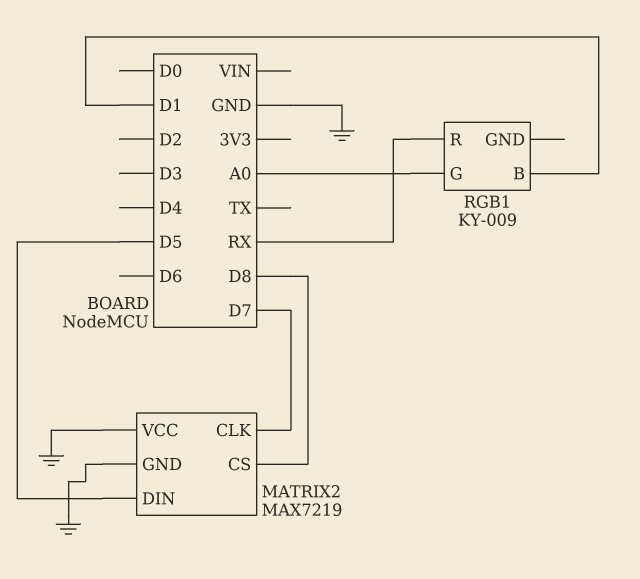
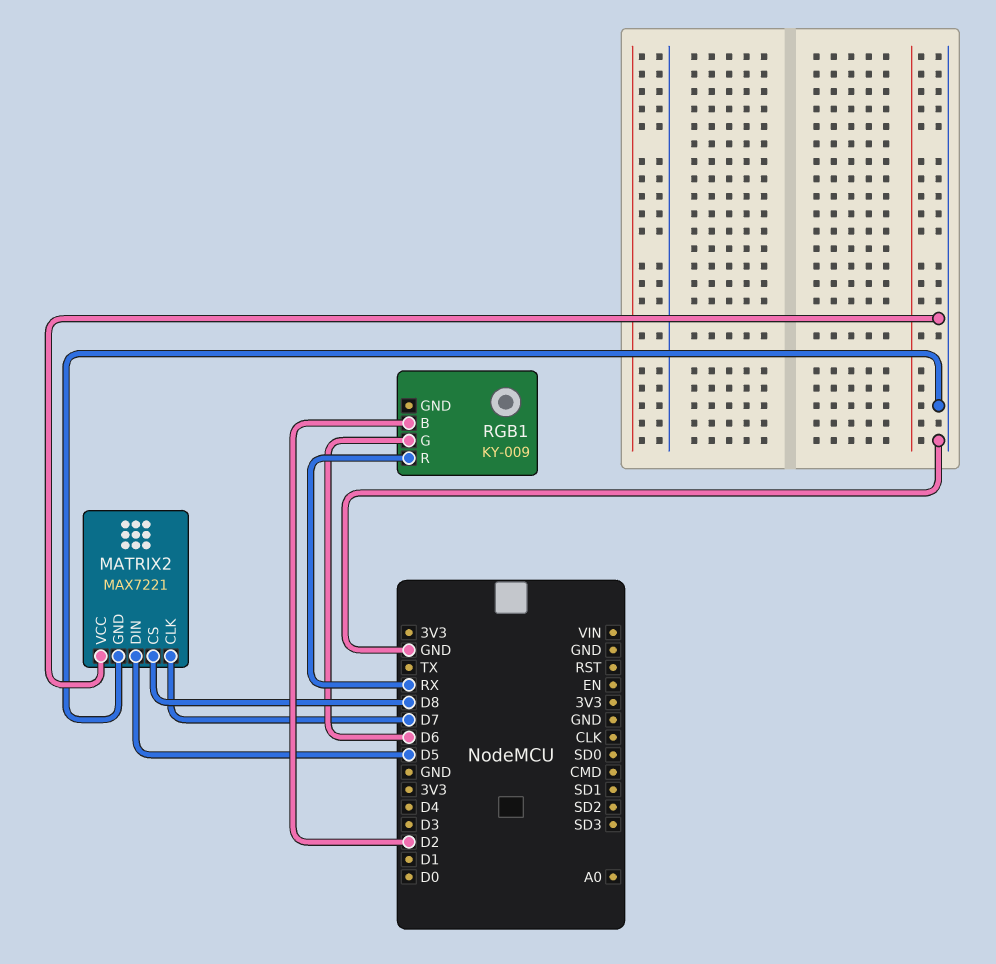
MATRIX2: MAX7219 -> MAX7221
RGB1 pin B: D1 -> D2
RGB1 pin G: A0 -> D6

